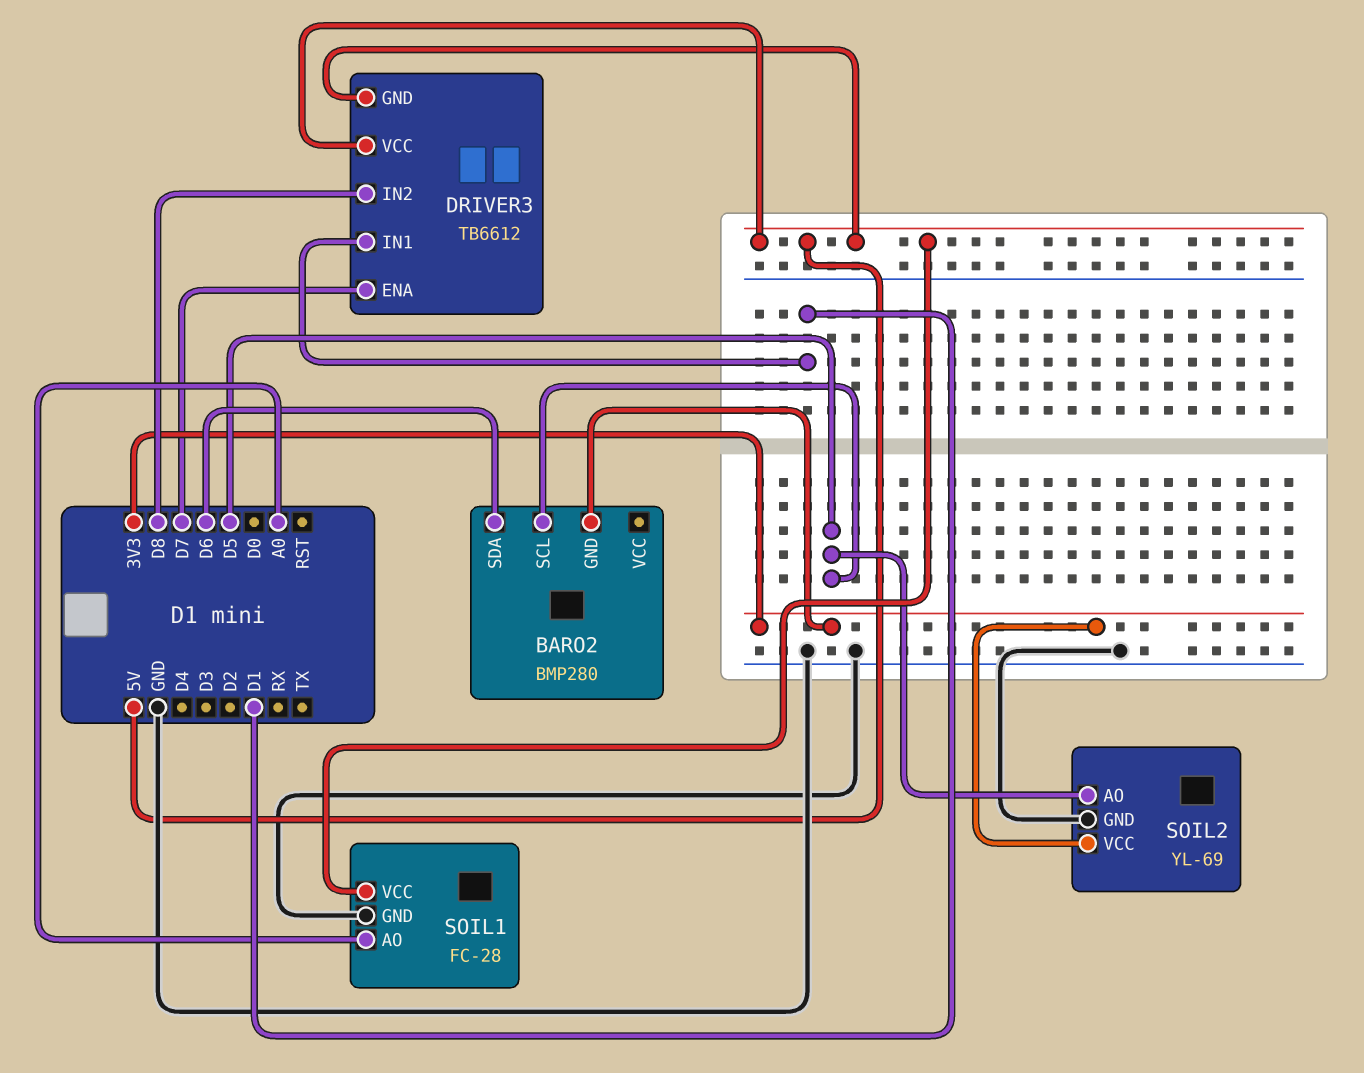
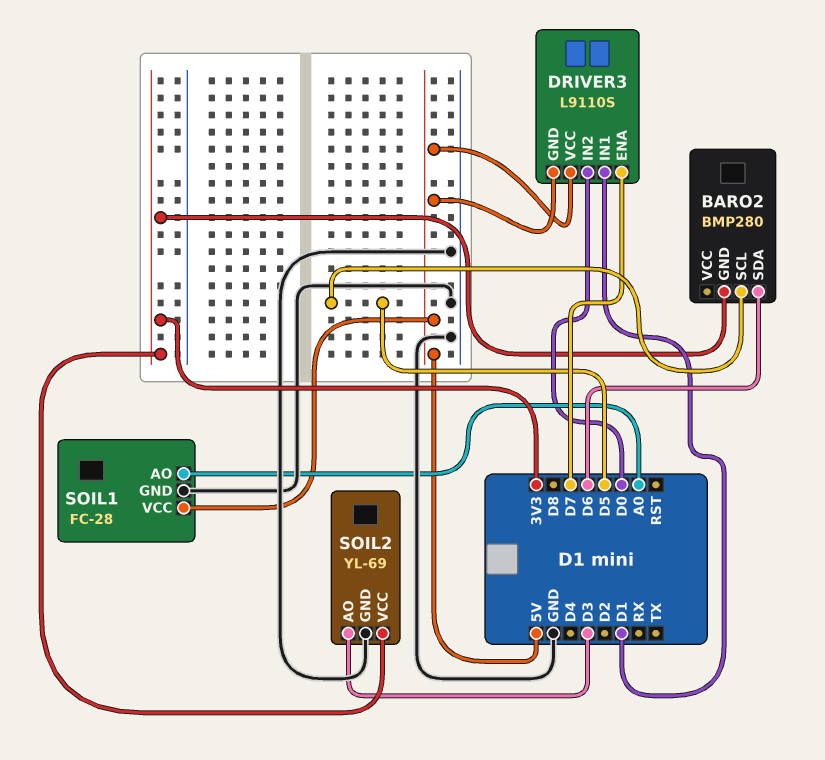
DRIVER3: TB6612 -> L9110S
DRIVER3 pin IN2: D8 -> D0
SOIL2 pin AO: D5 -> D3

